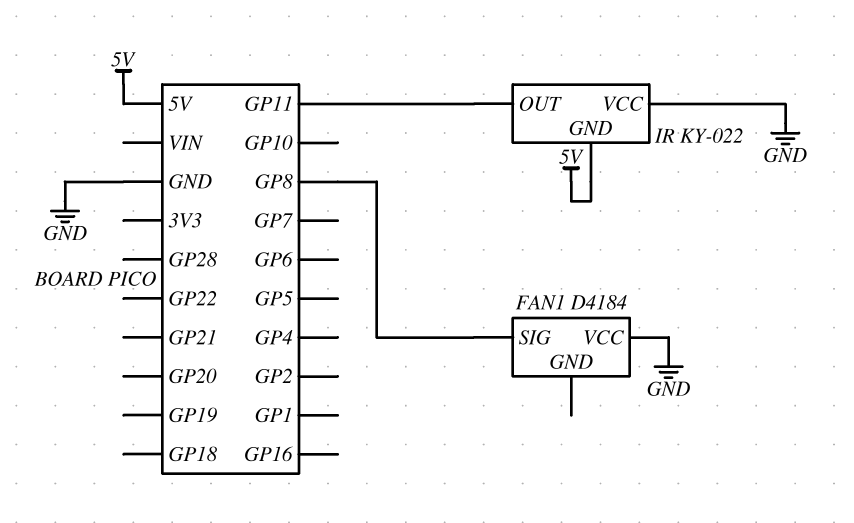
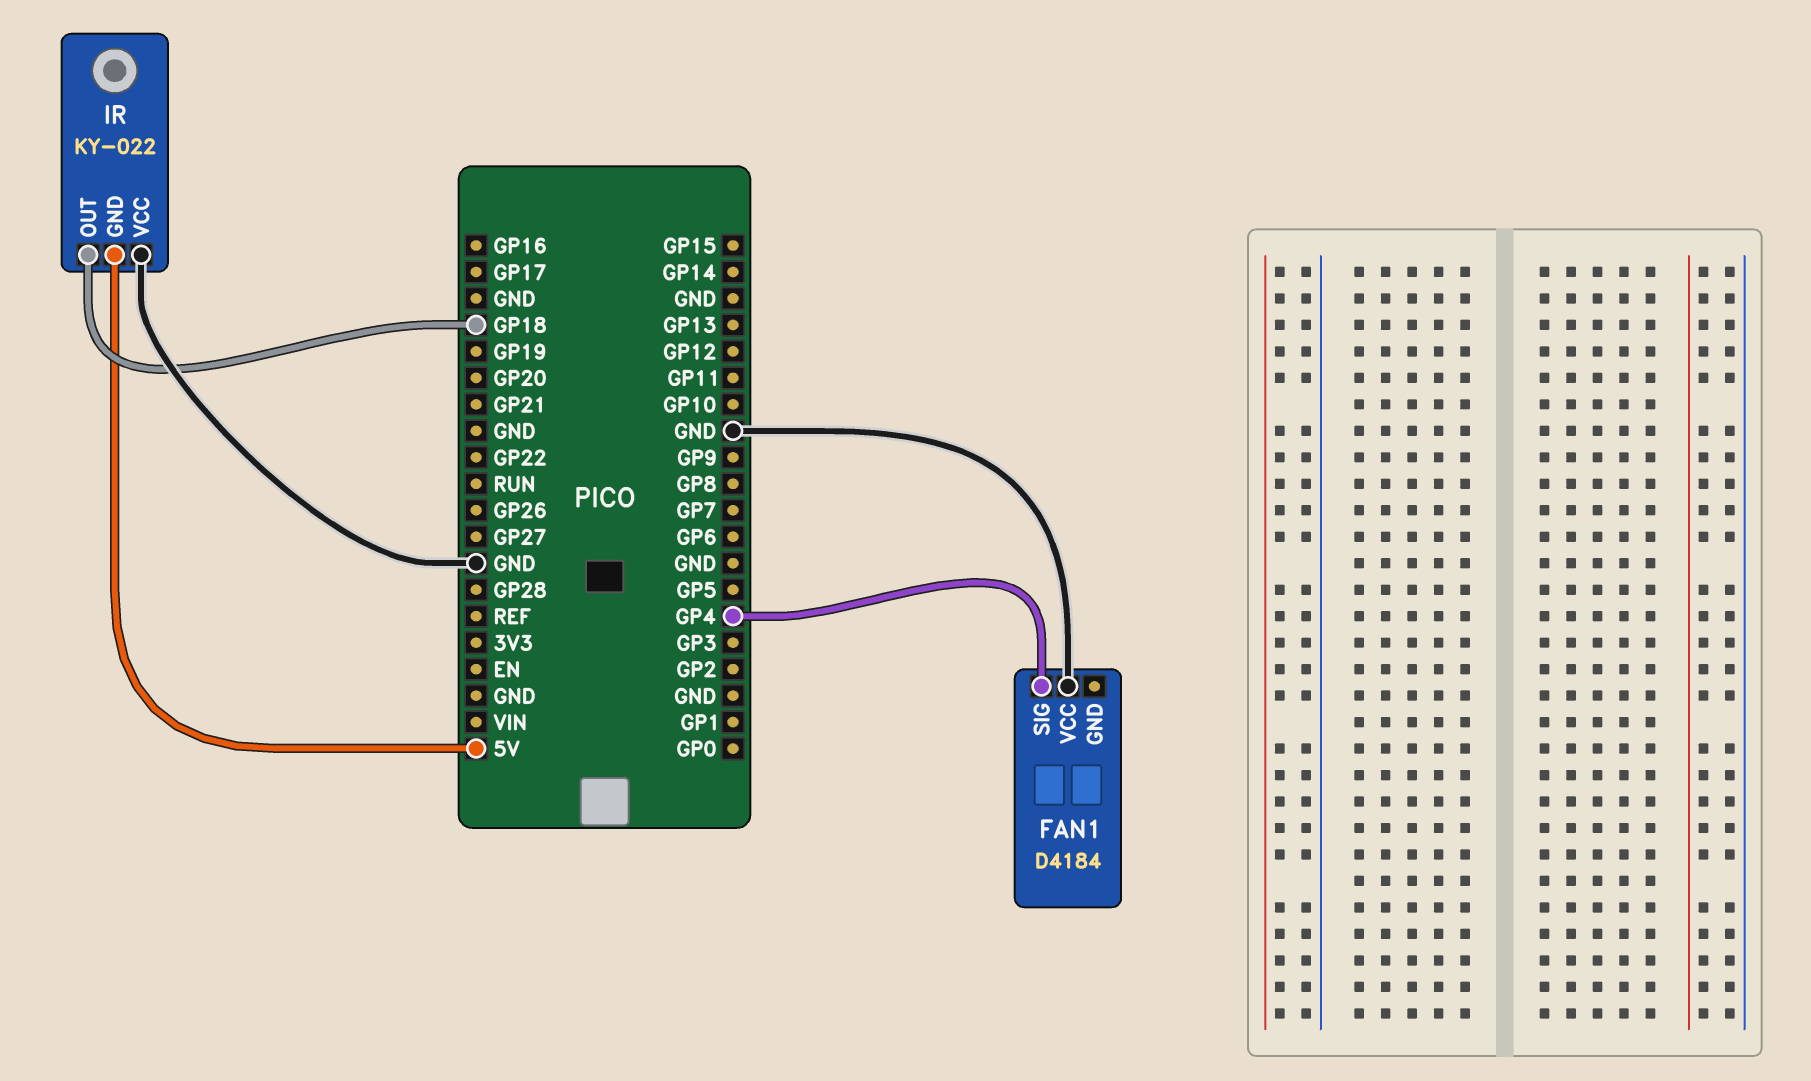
FAN1 pin SIG: GP8 -> GP4
IR pin OUT: GP11 -> GP18

